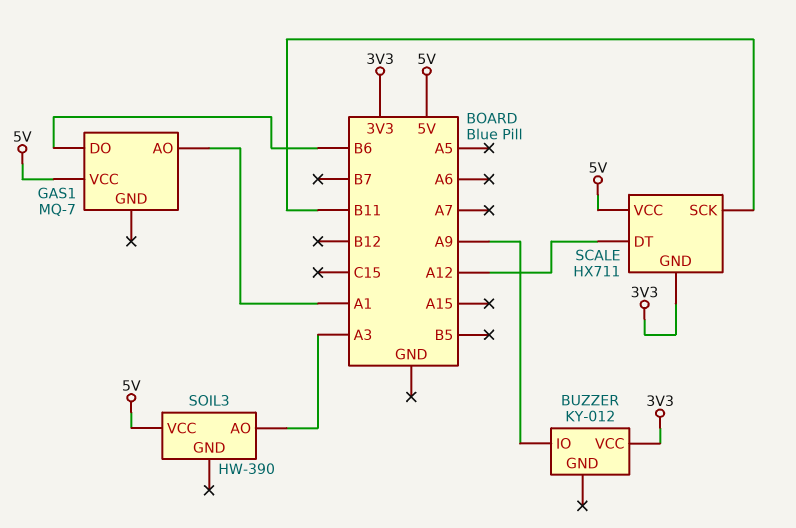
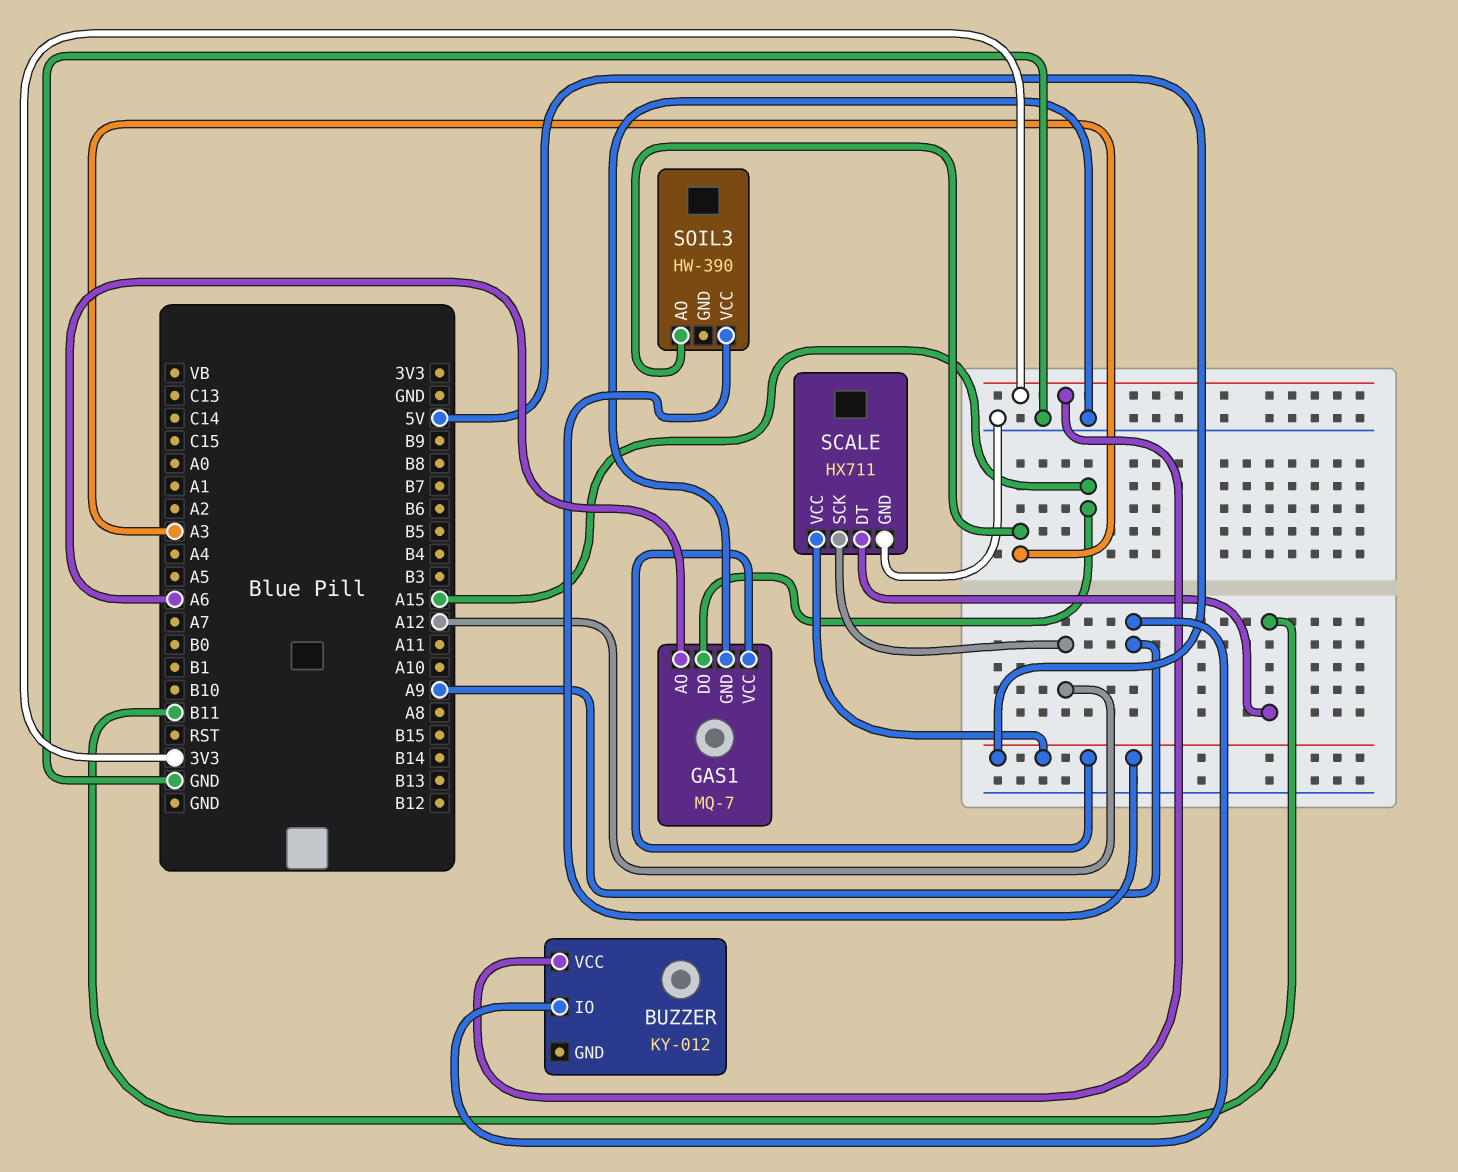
GAS1 pin AO: A1 -> A6
GAS1 pin DO: B6 -> A15
GAS1 pin GND: none -> GND
SCALE pin DT: A12 -> B11
SCALE pin GND: 3V3 -> GND
SCALE pin SCK: B11 -> A12

